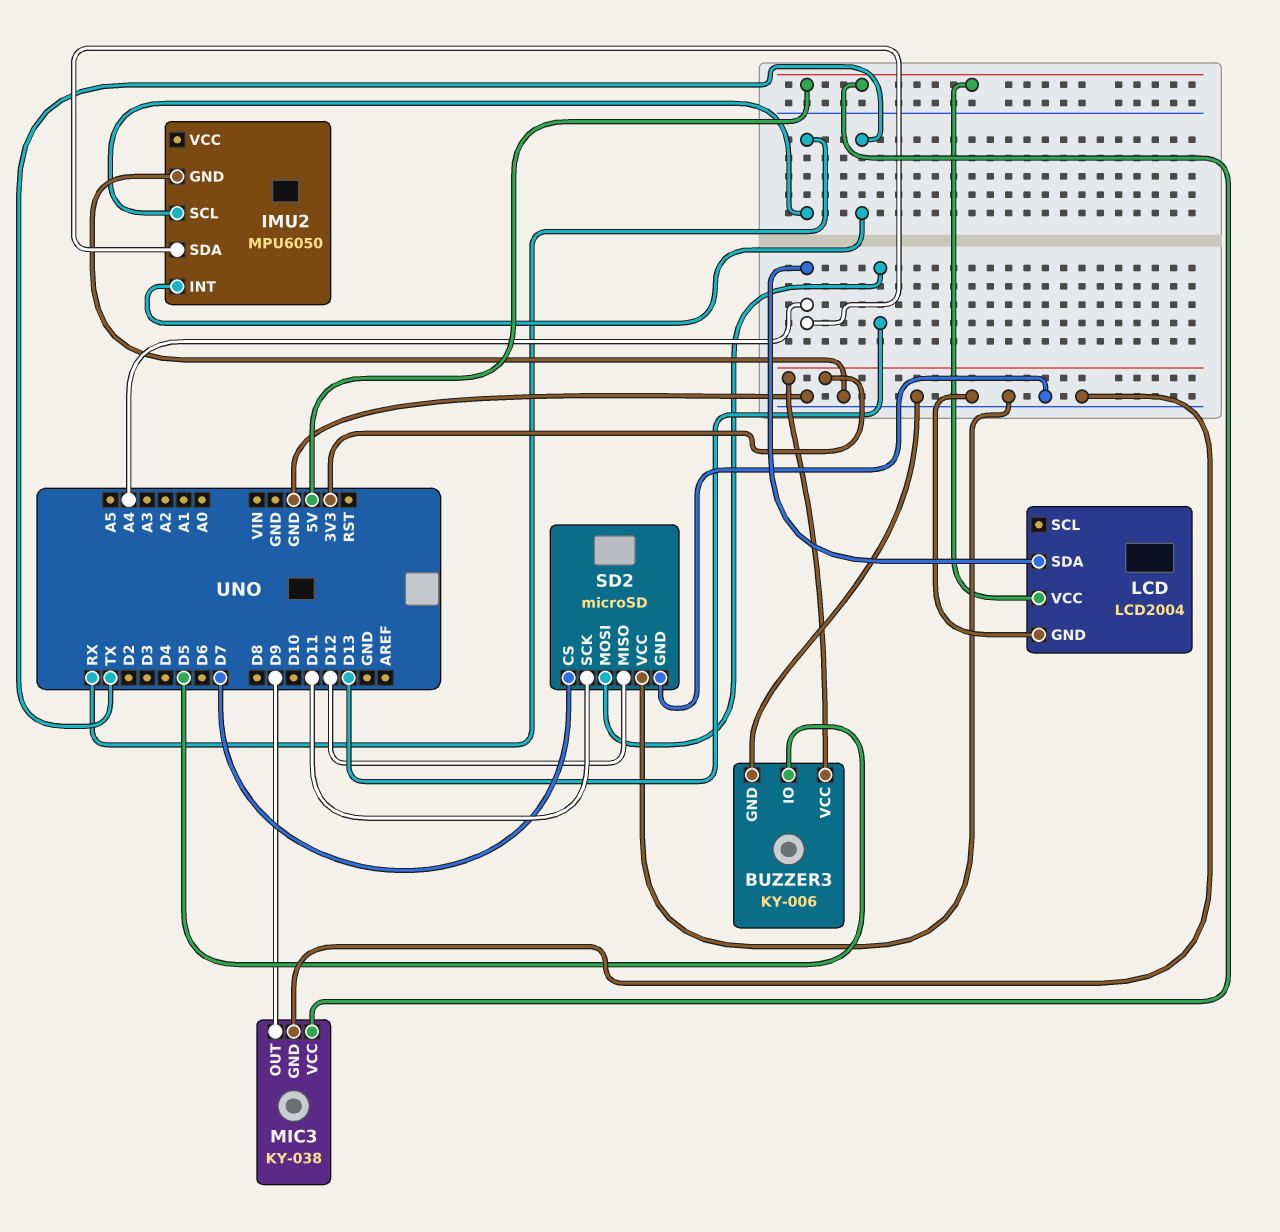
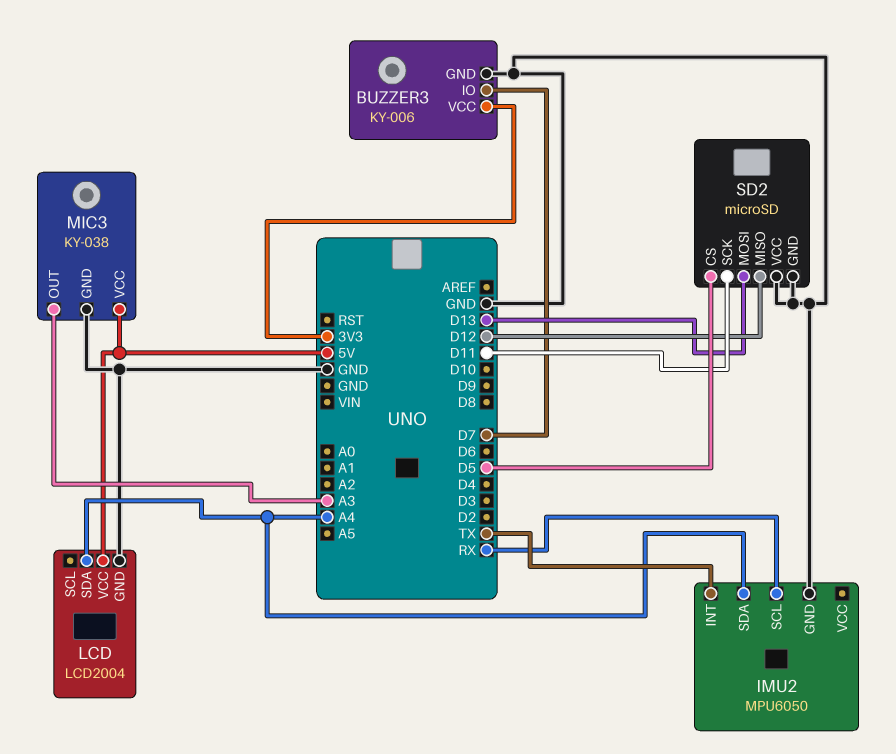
BUZZER3 pin IO: D5 -> D7
MIC3 pin OUT: D9 -> A3
SD2 pin CS: D7 -> D5

